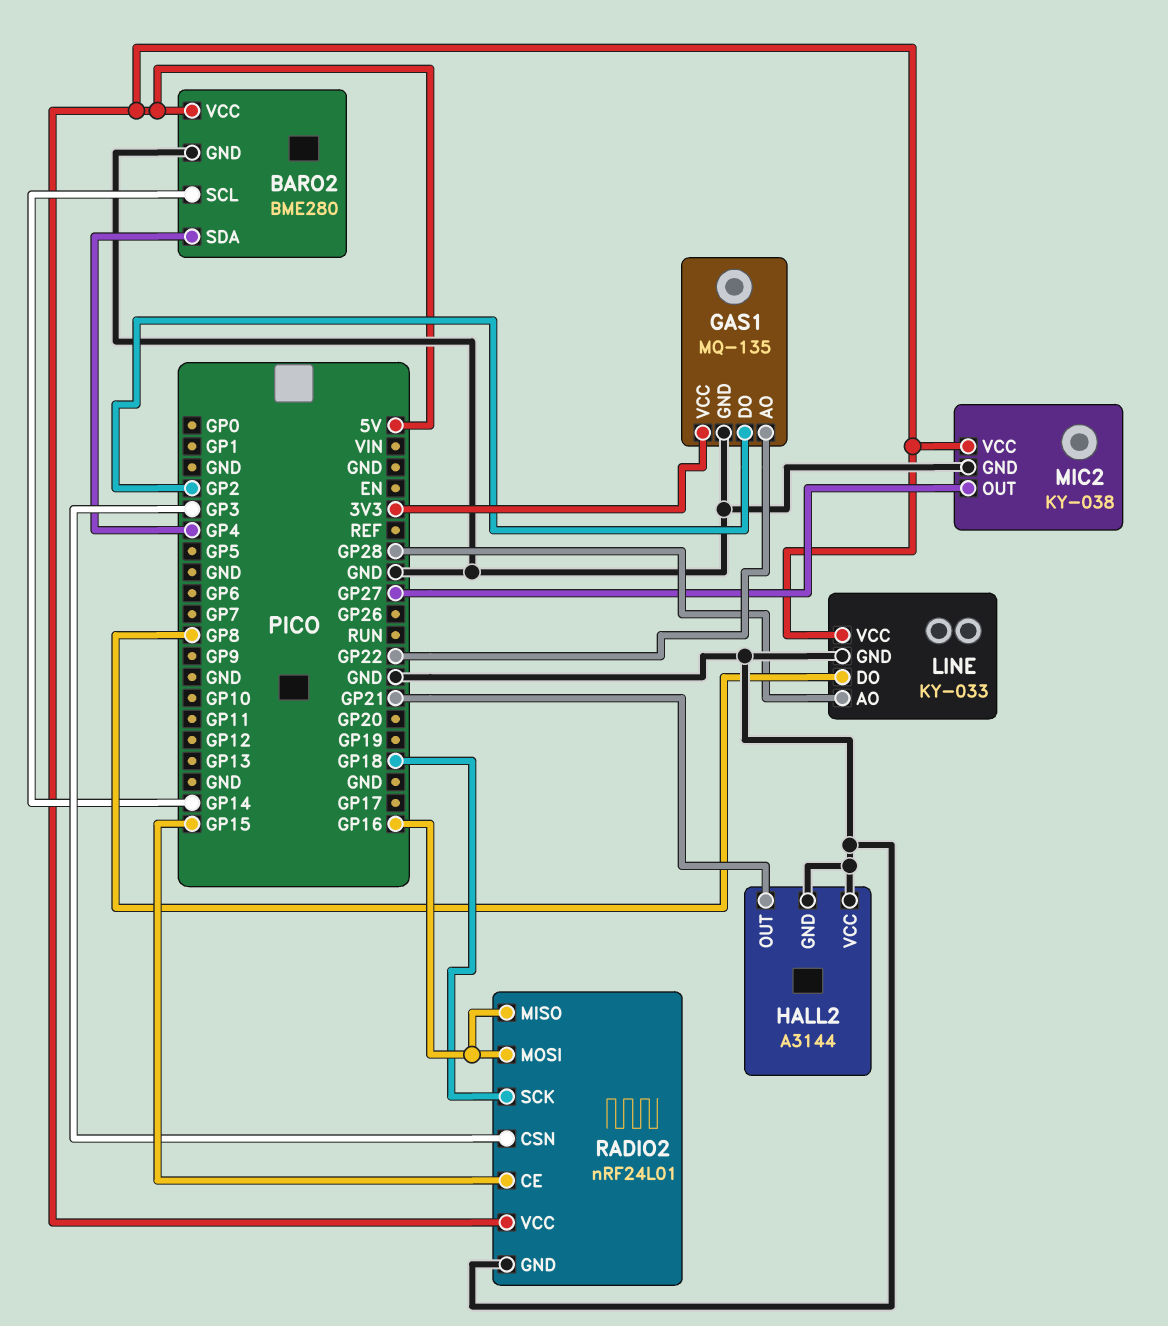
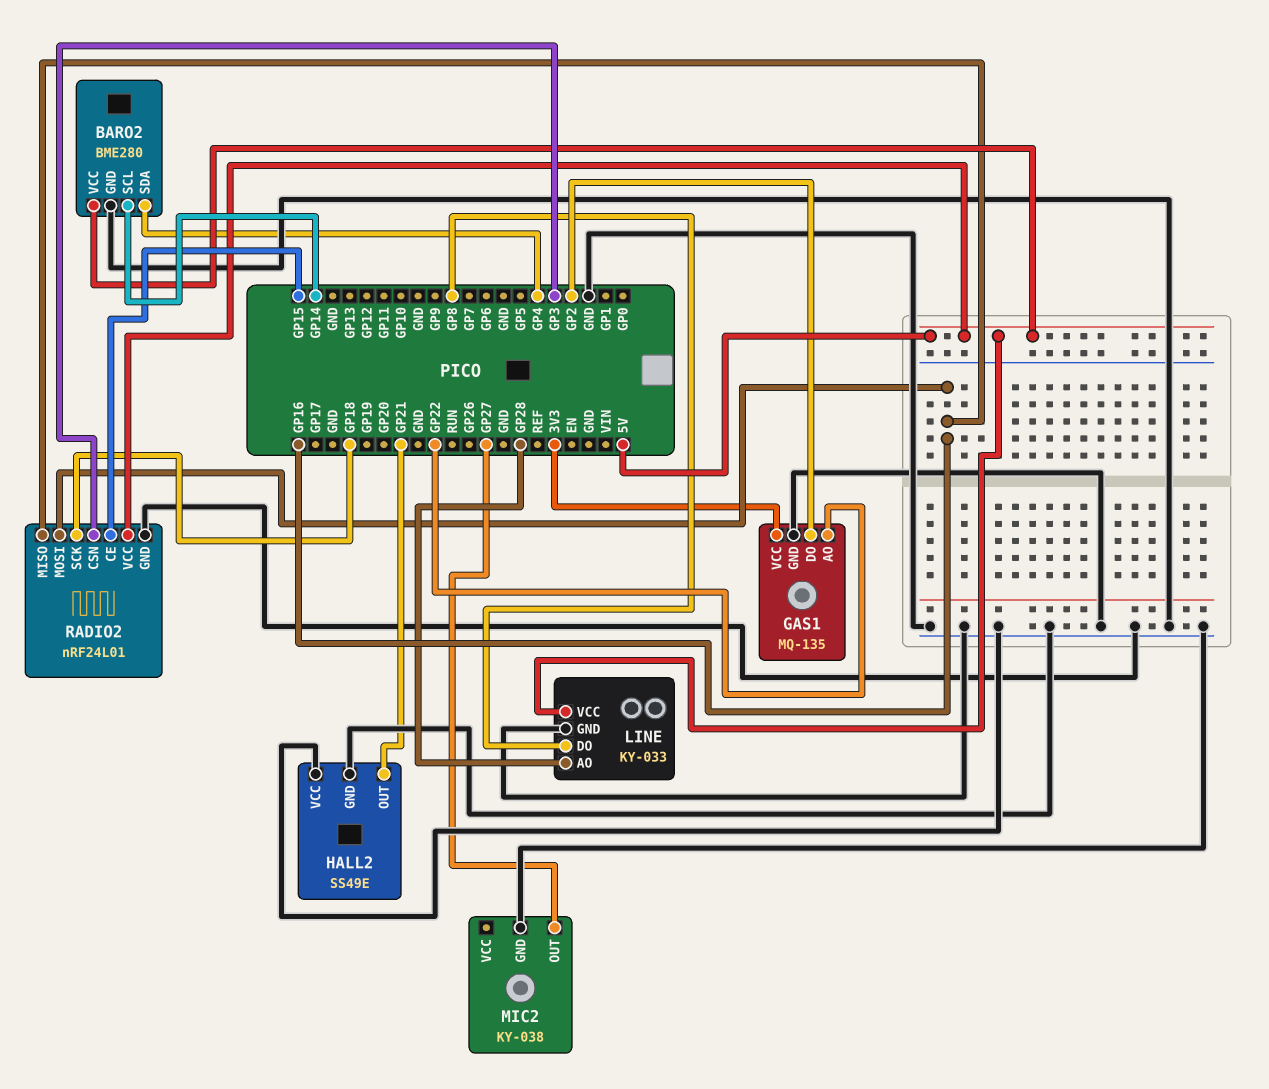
HALL2: A3144 -> SS49E
MIC2 pin VCC: 5V -> none

